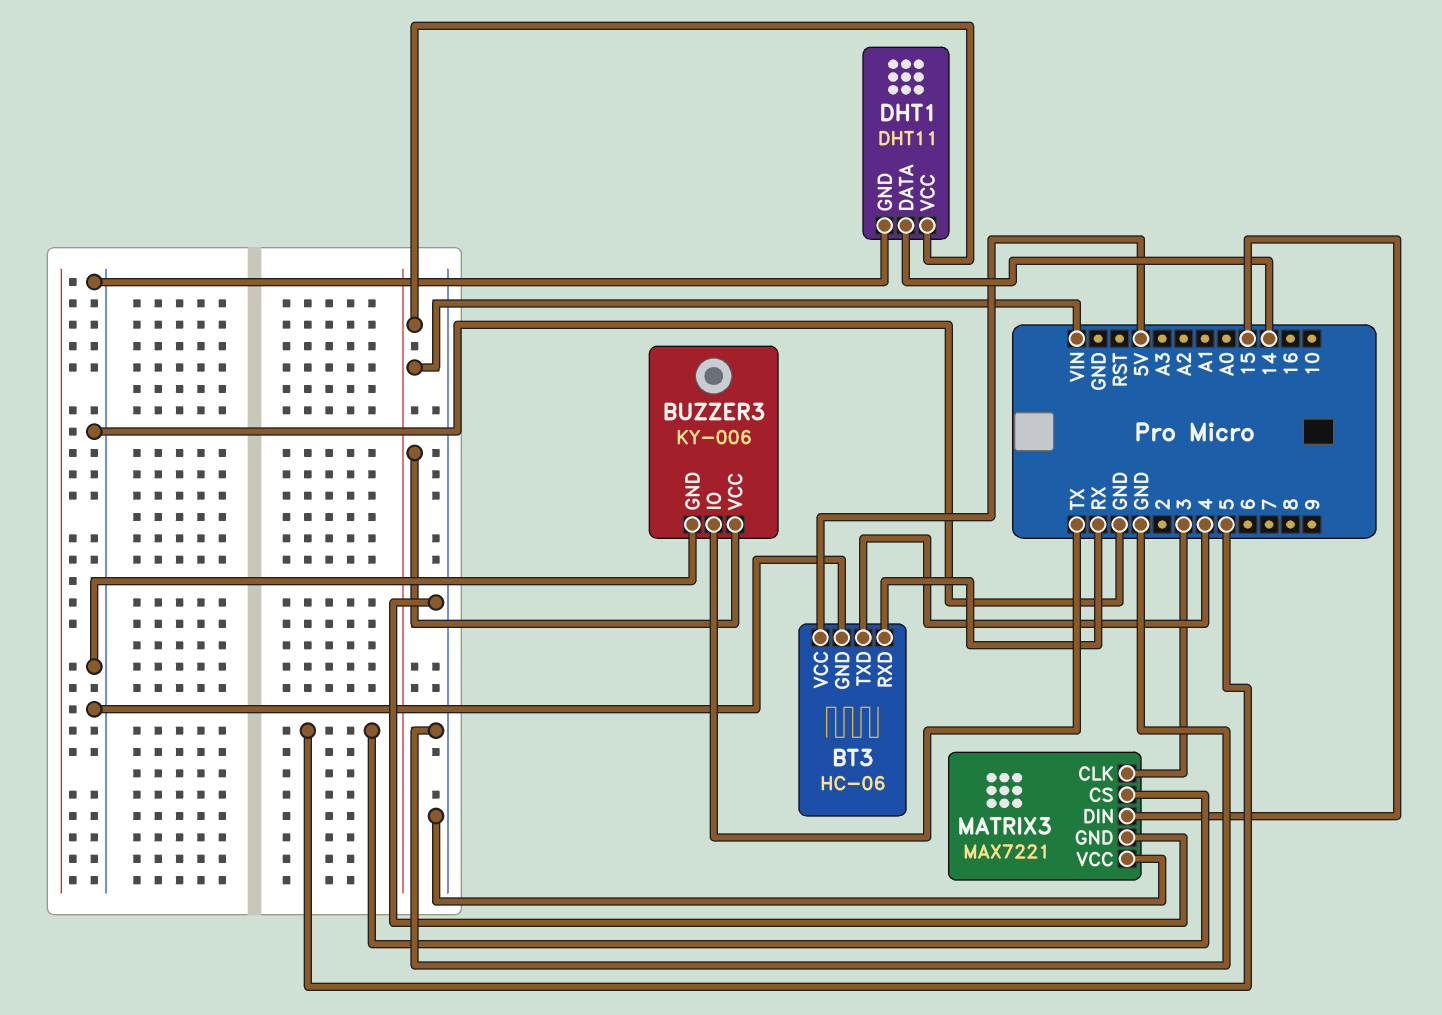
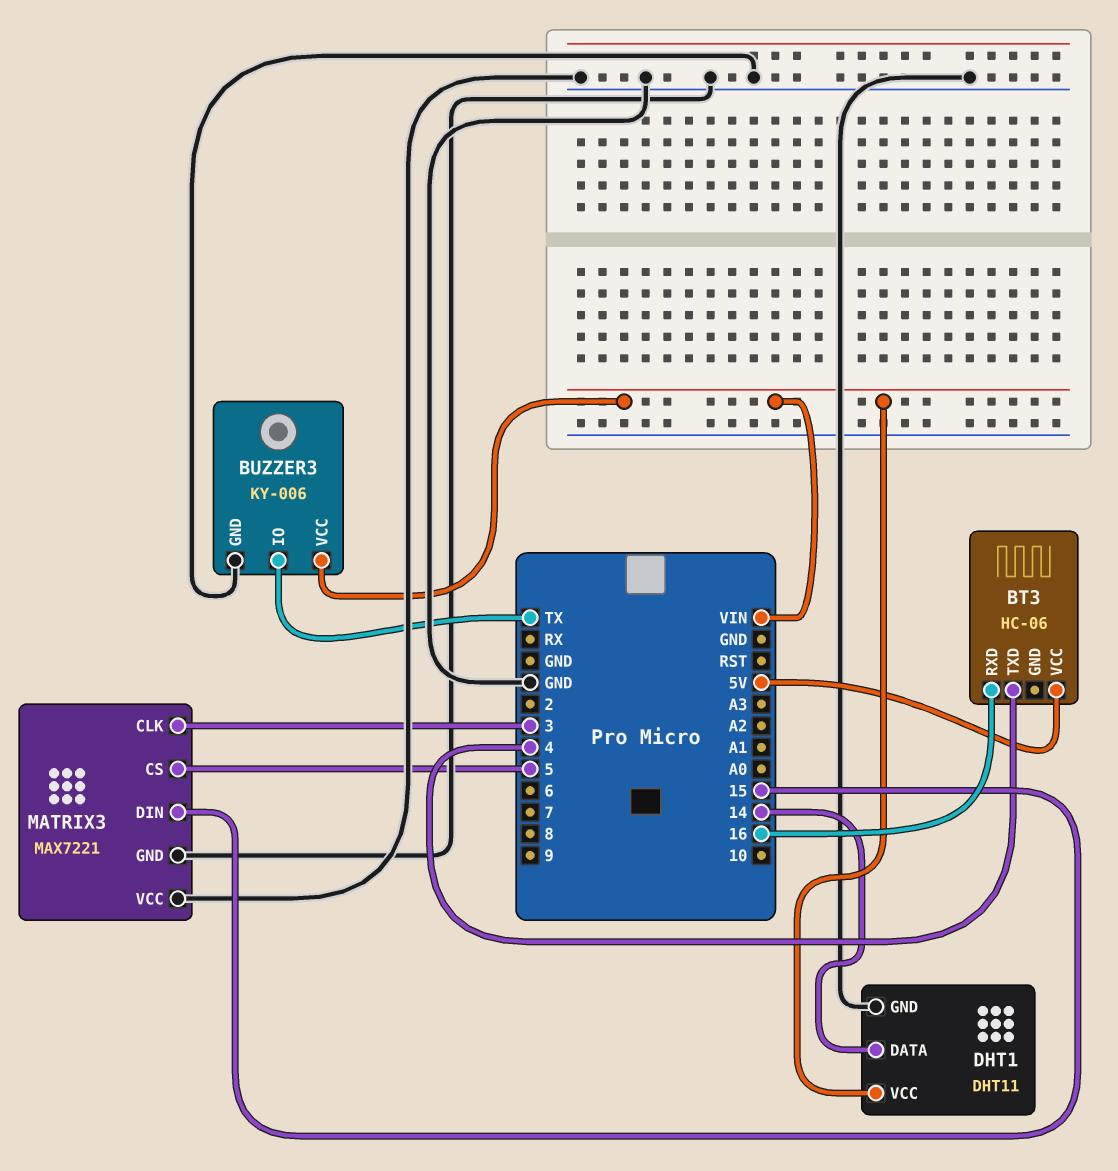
BT3 pin GND: GND -> none
BT3 pin RXD: RX -> 16

